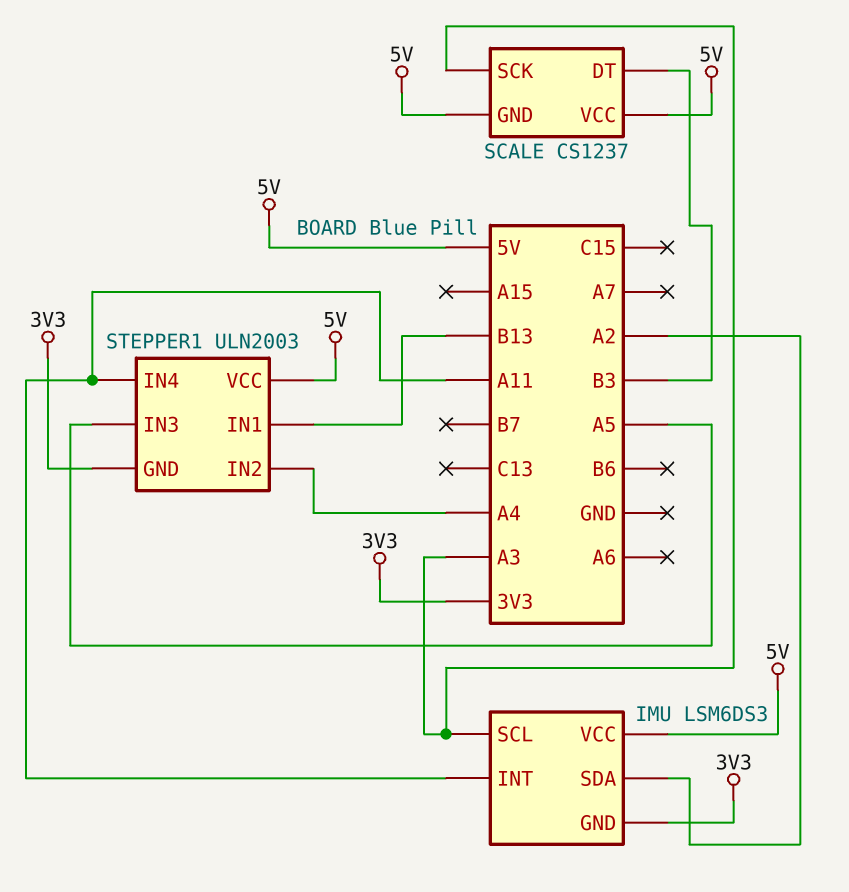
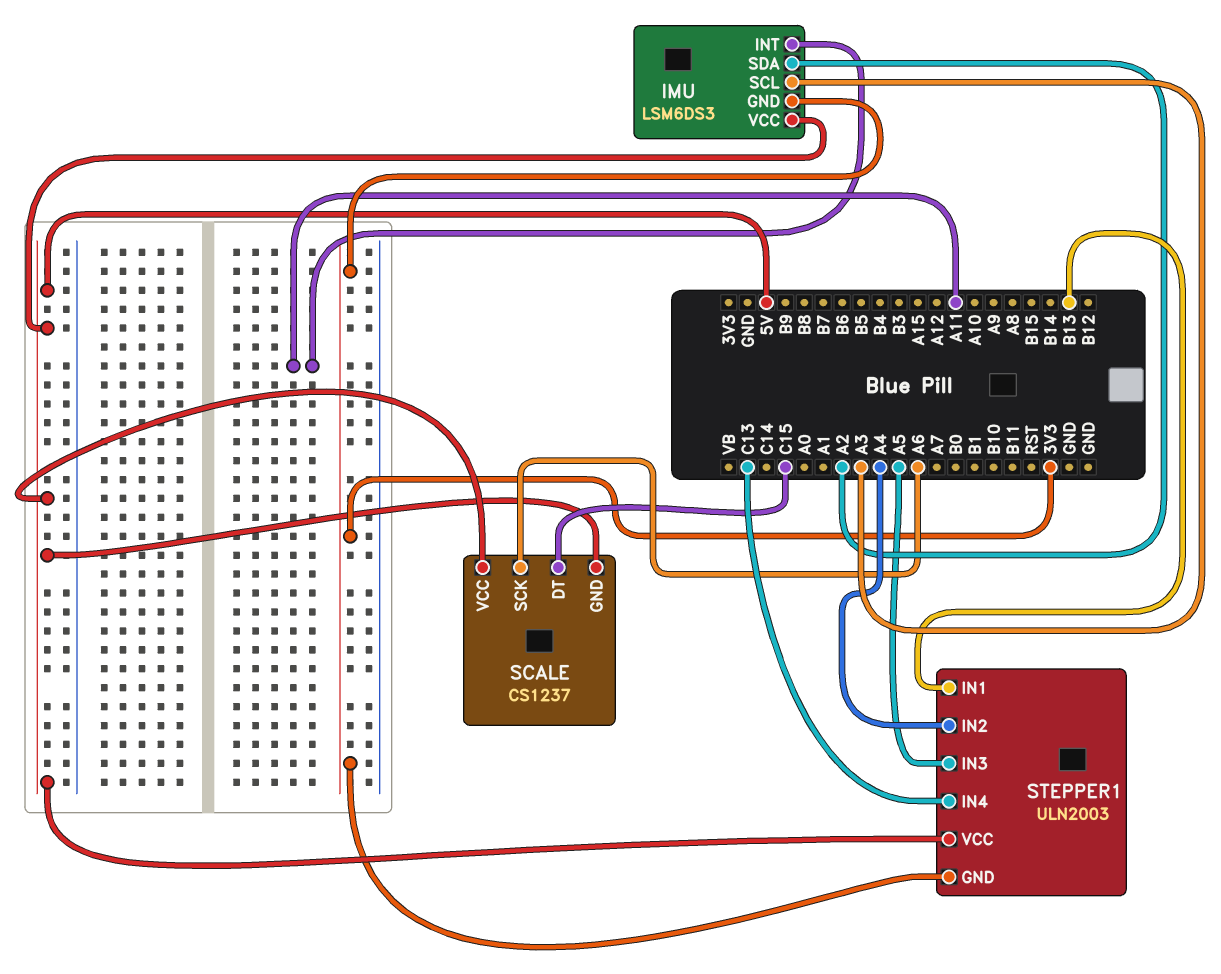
SCALE pin DT: B3 -> C15
SCALE pin SCK: A3 -> A6
STEPPER1 pin IN4: A11 -> C13

